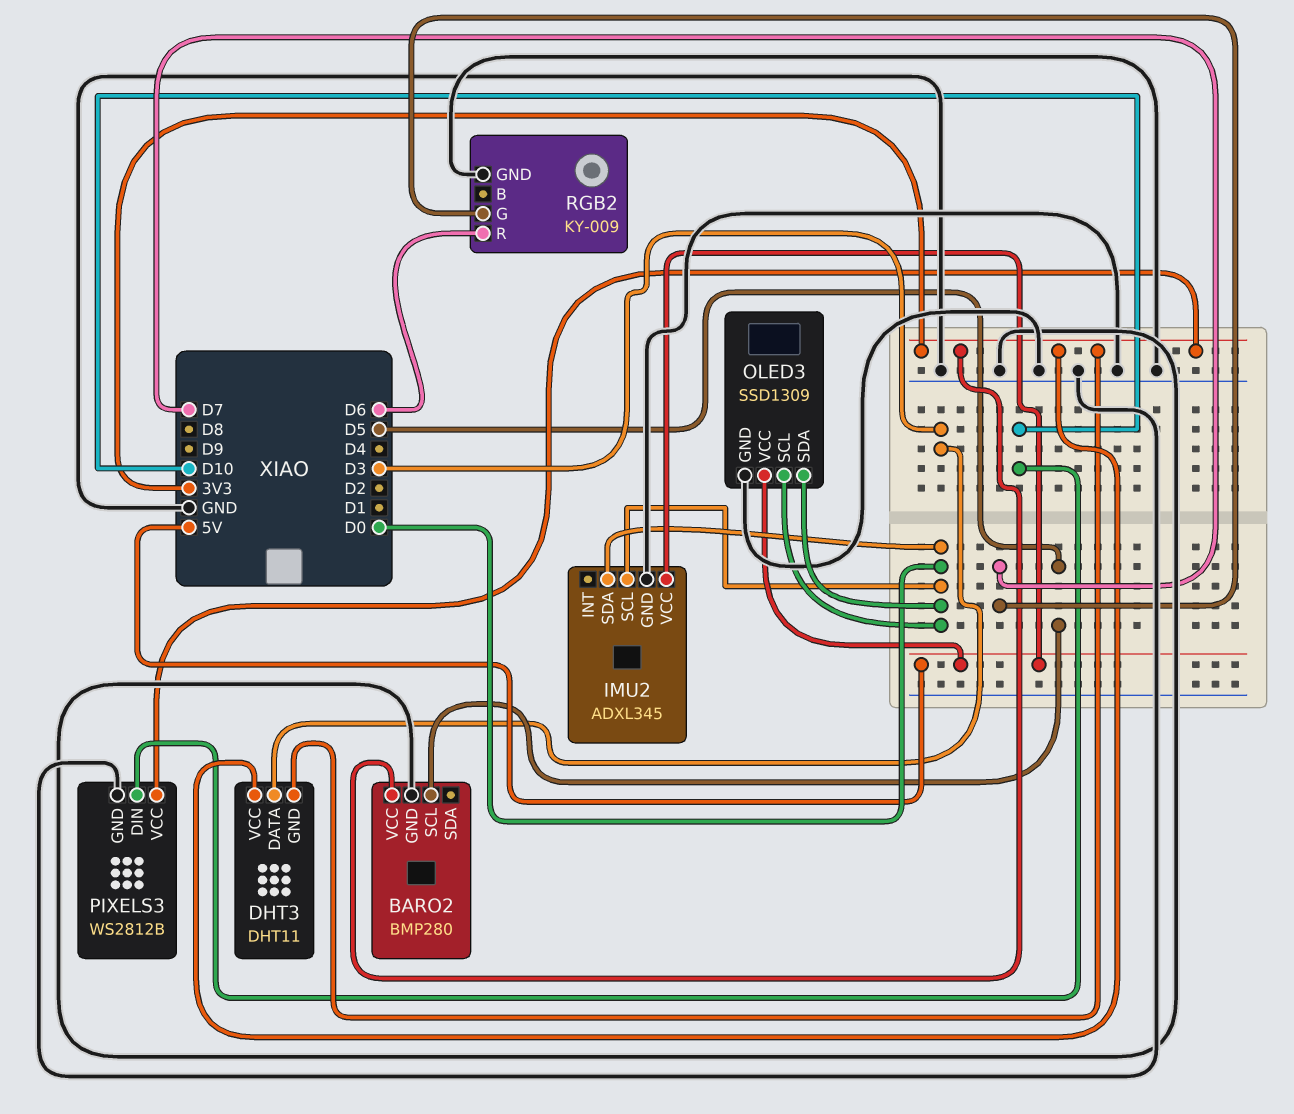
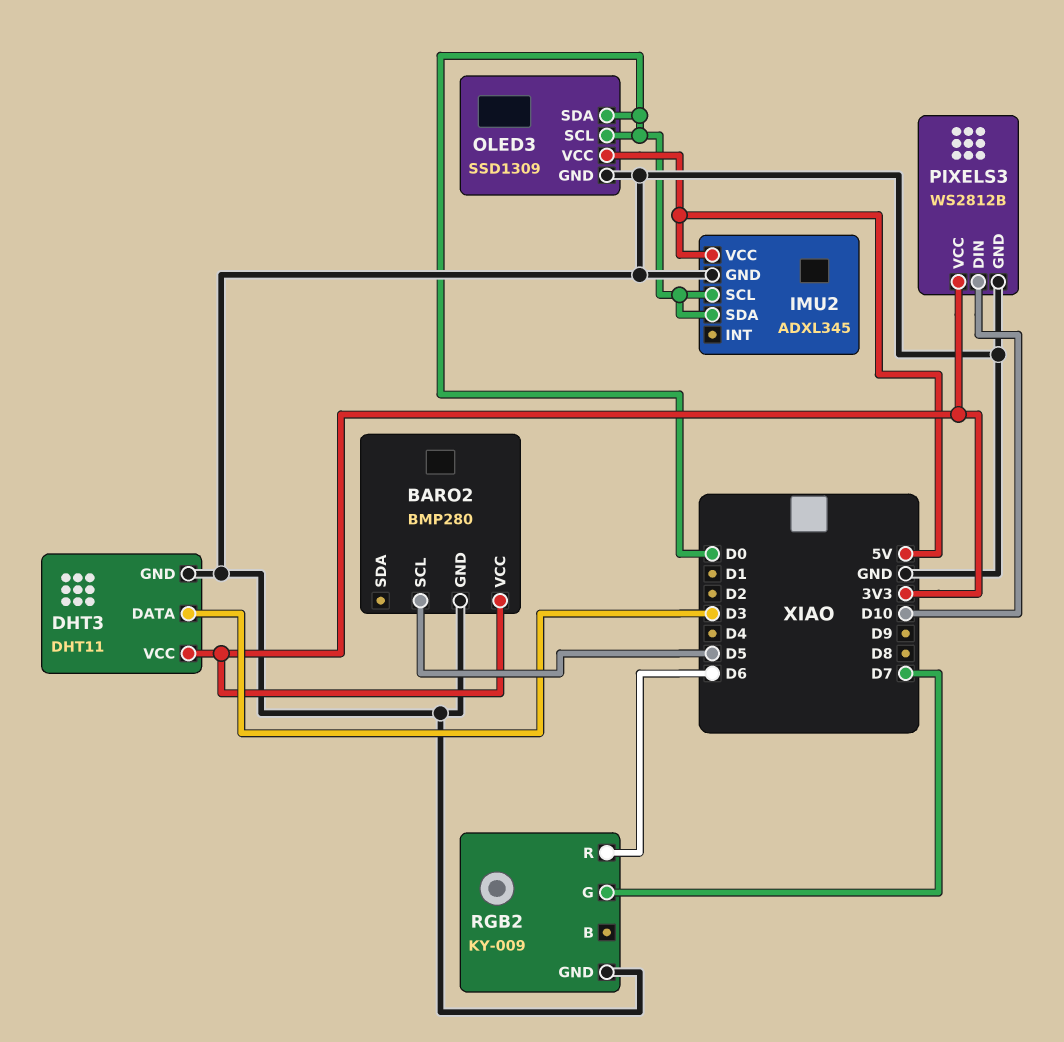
DHT3 pin GND: 3V3 -> GND

